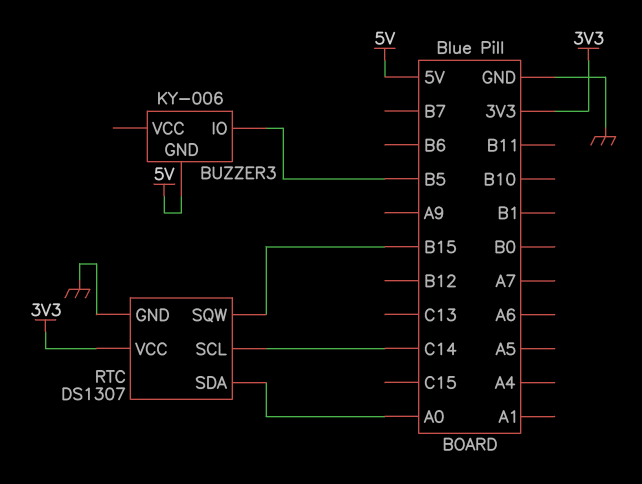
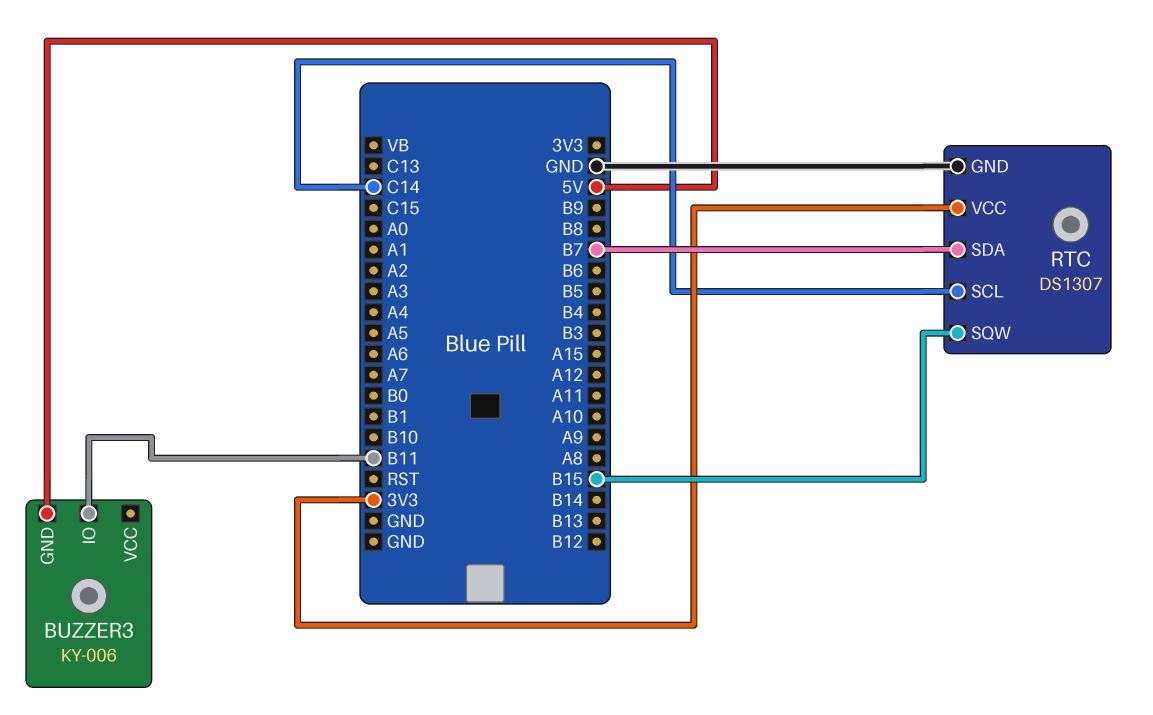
BUZZER3 pin IO: B5 -> B11
RTC pin SDA: A0 -> B7

